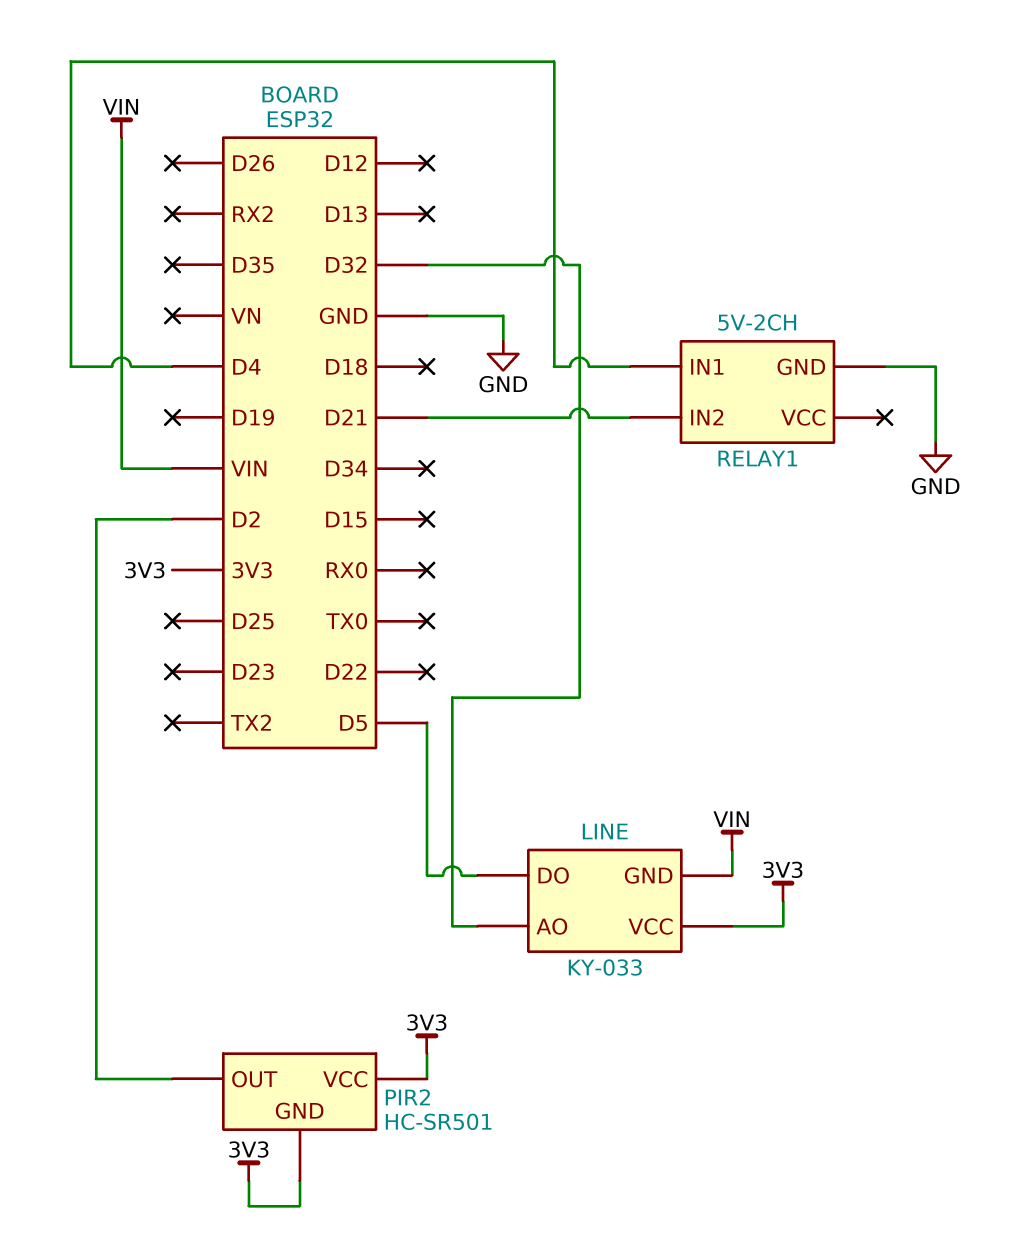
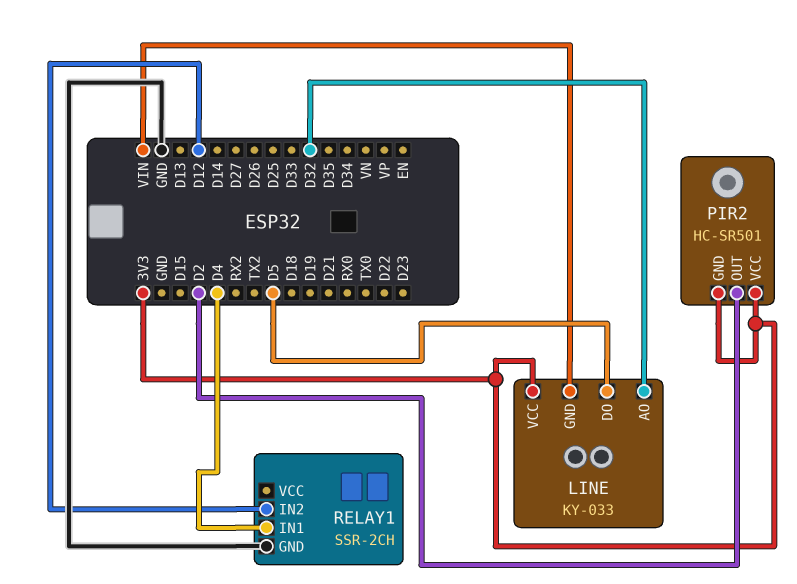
RELAY1: 5V-2CH -> SSR-2CH
RELAY1 pin IN2: D21 -> D12

